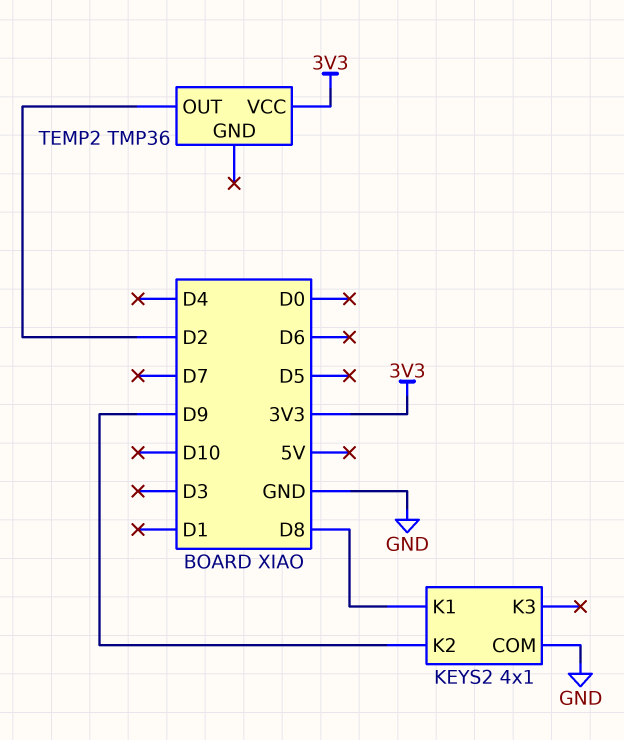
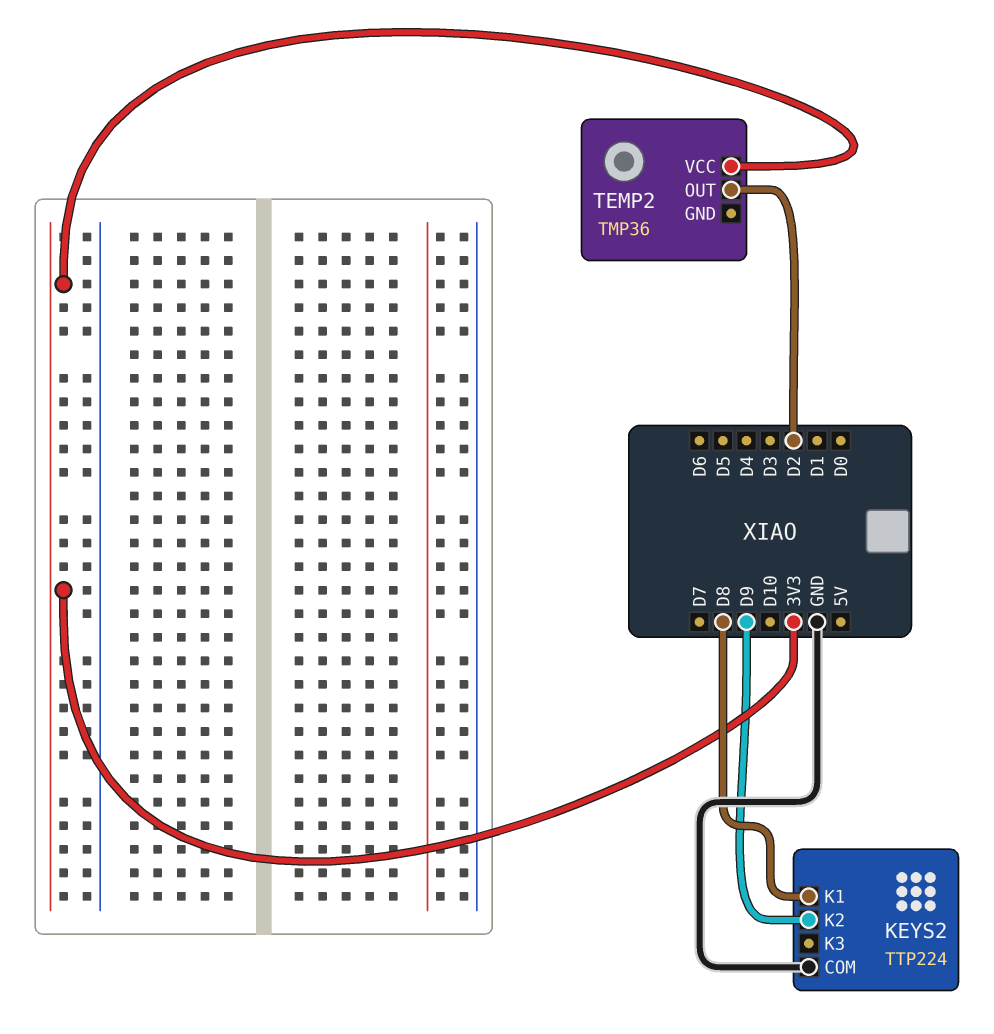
KEYS2: 4x1 -> TTP224

